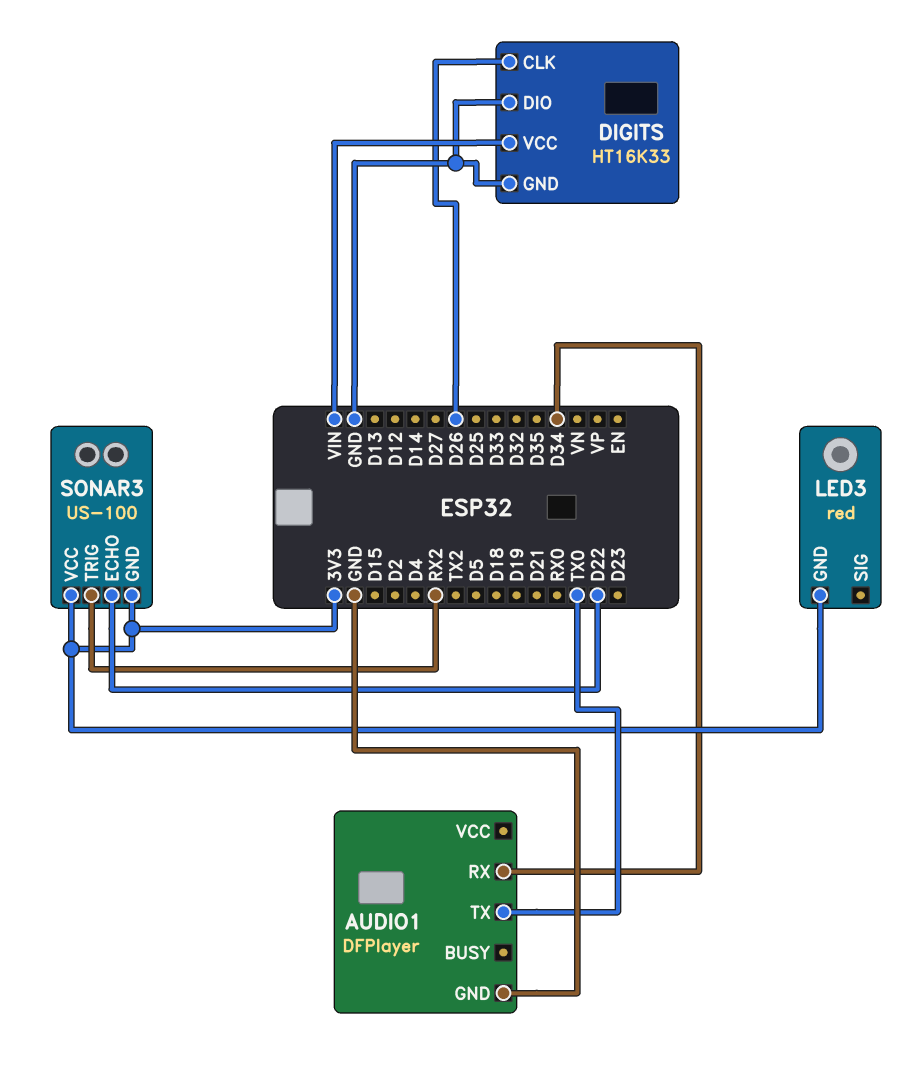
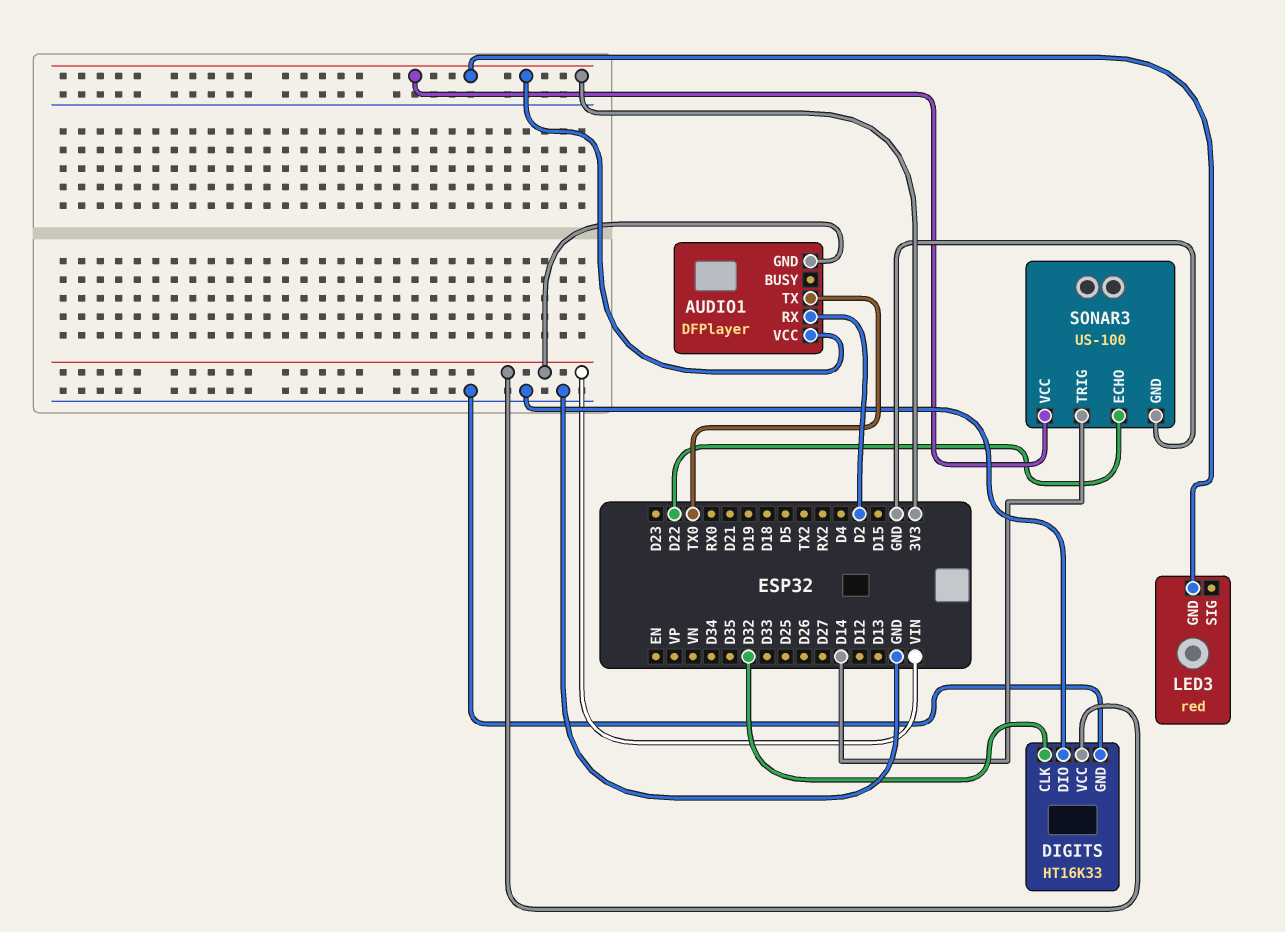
AUDIO1 pin GND: GND -> VIN
AUDIO1 pin RX: D34 -> D2
AUDIO1 pin VCC: none -> 3V3
DIGITS pin CLK: D26 -> D32
SONAR3 pin GND: 3V3 -> GND
SONAR3 pin TRIG: RX2 -> D14

